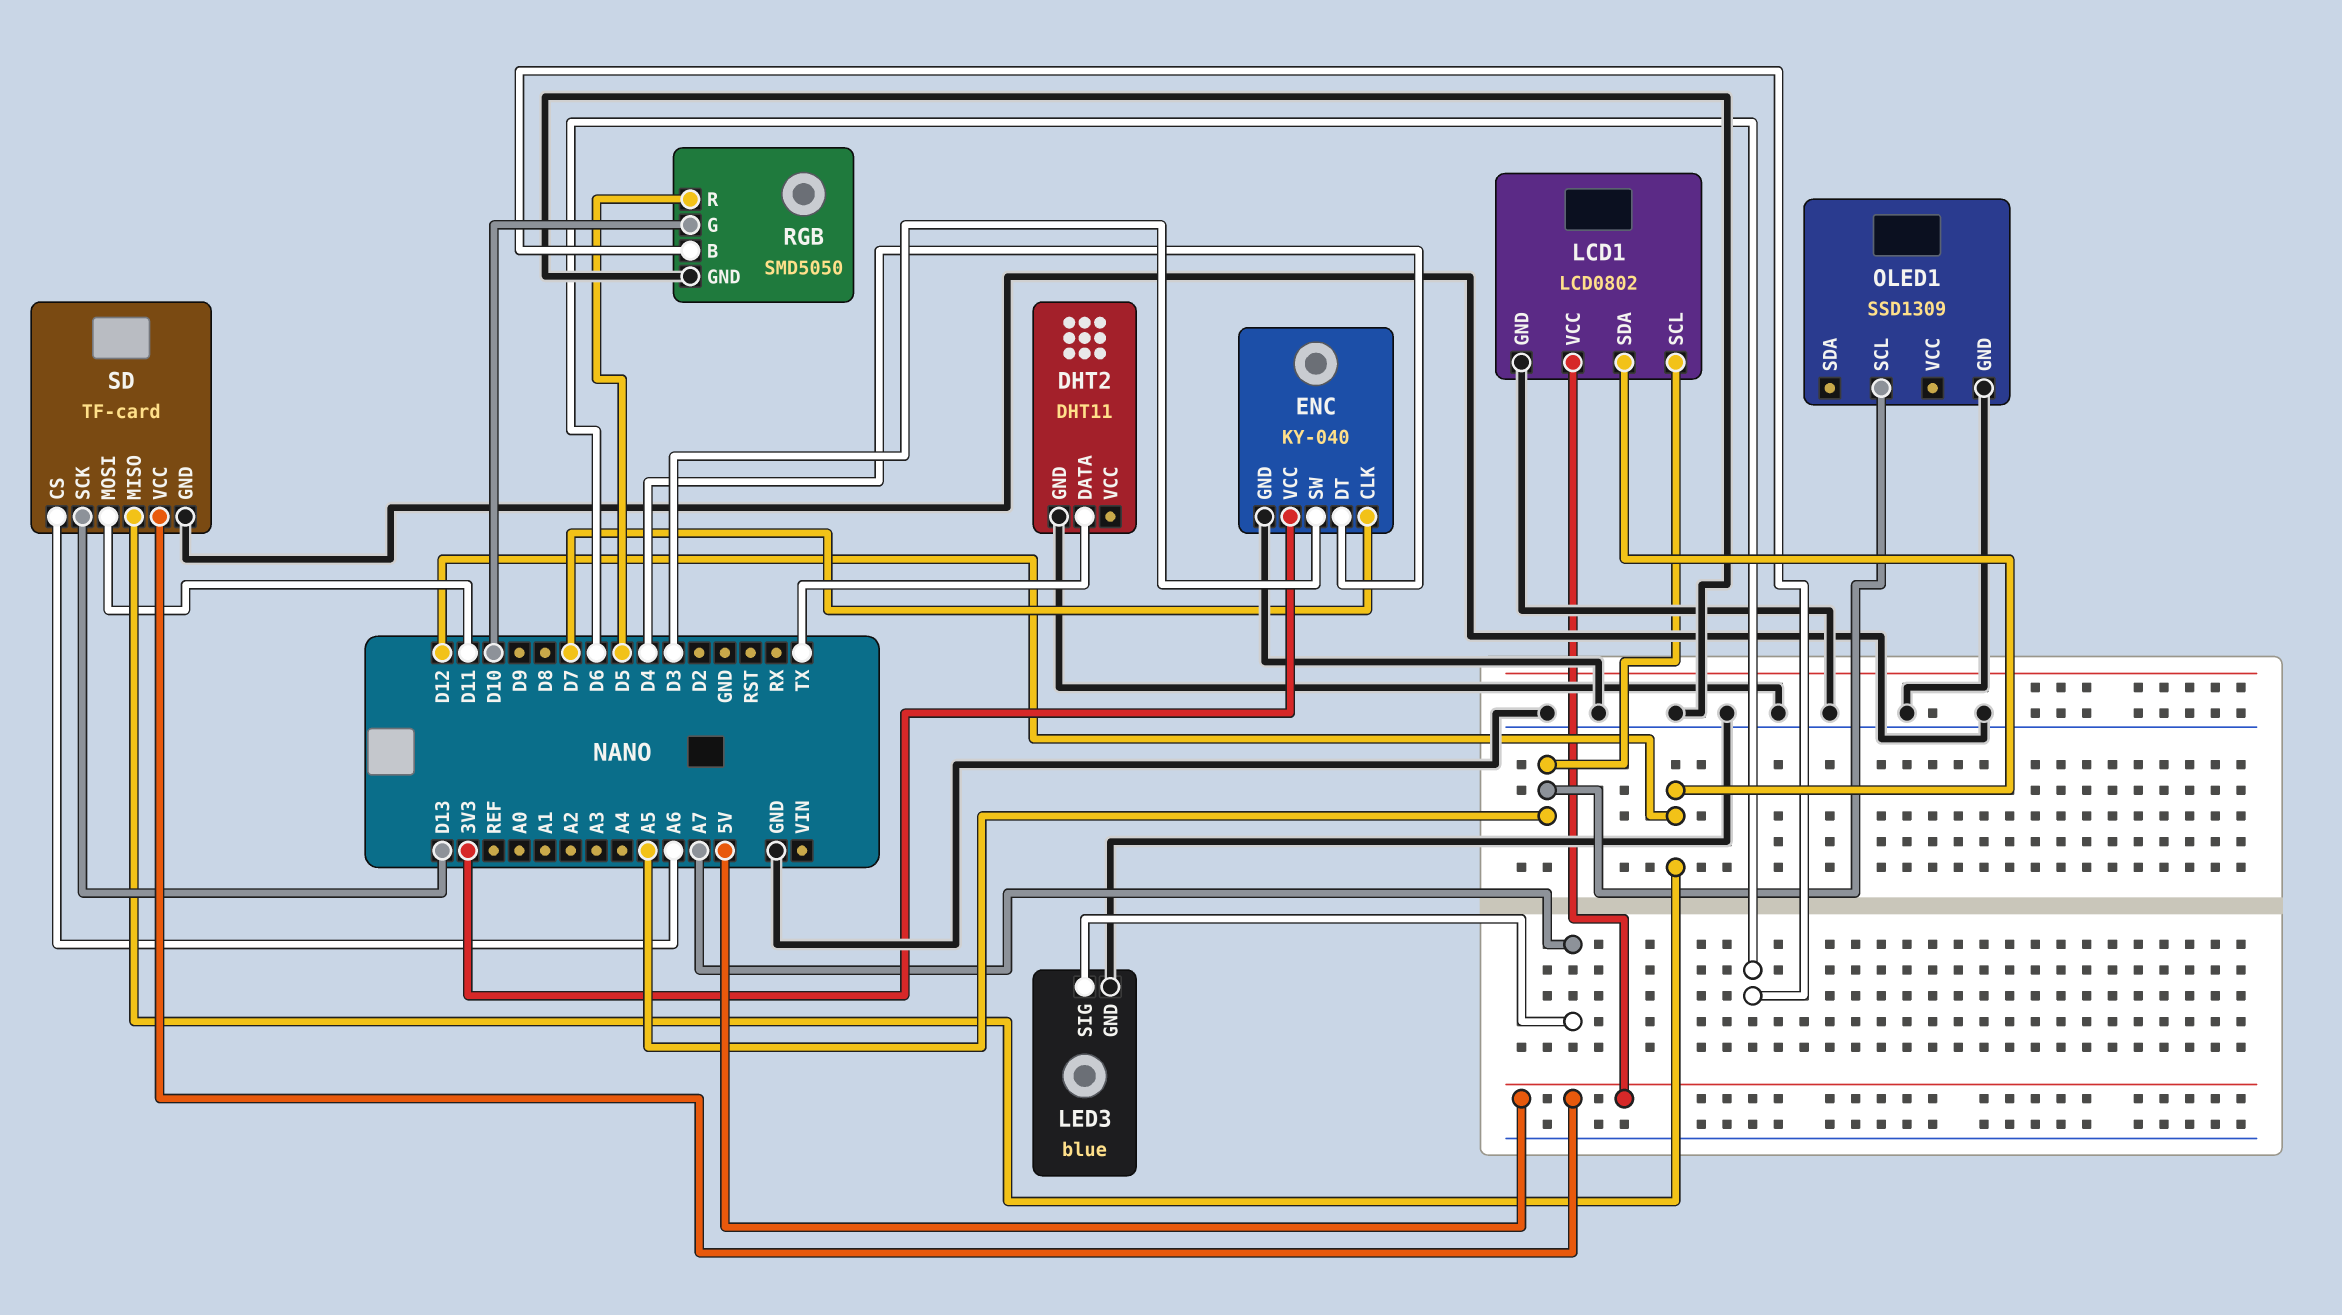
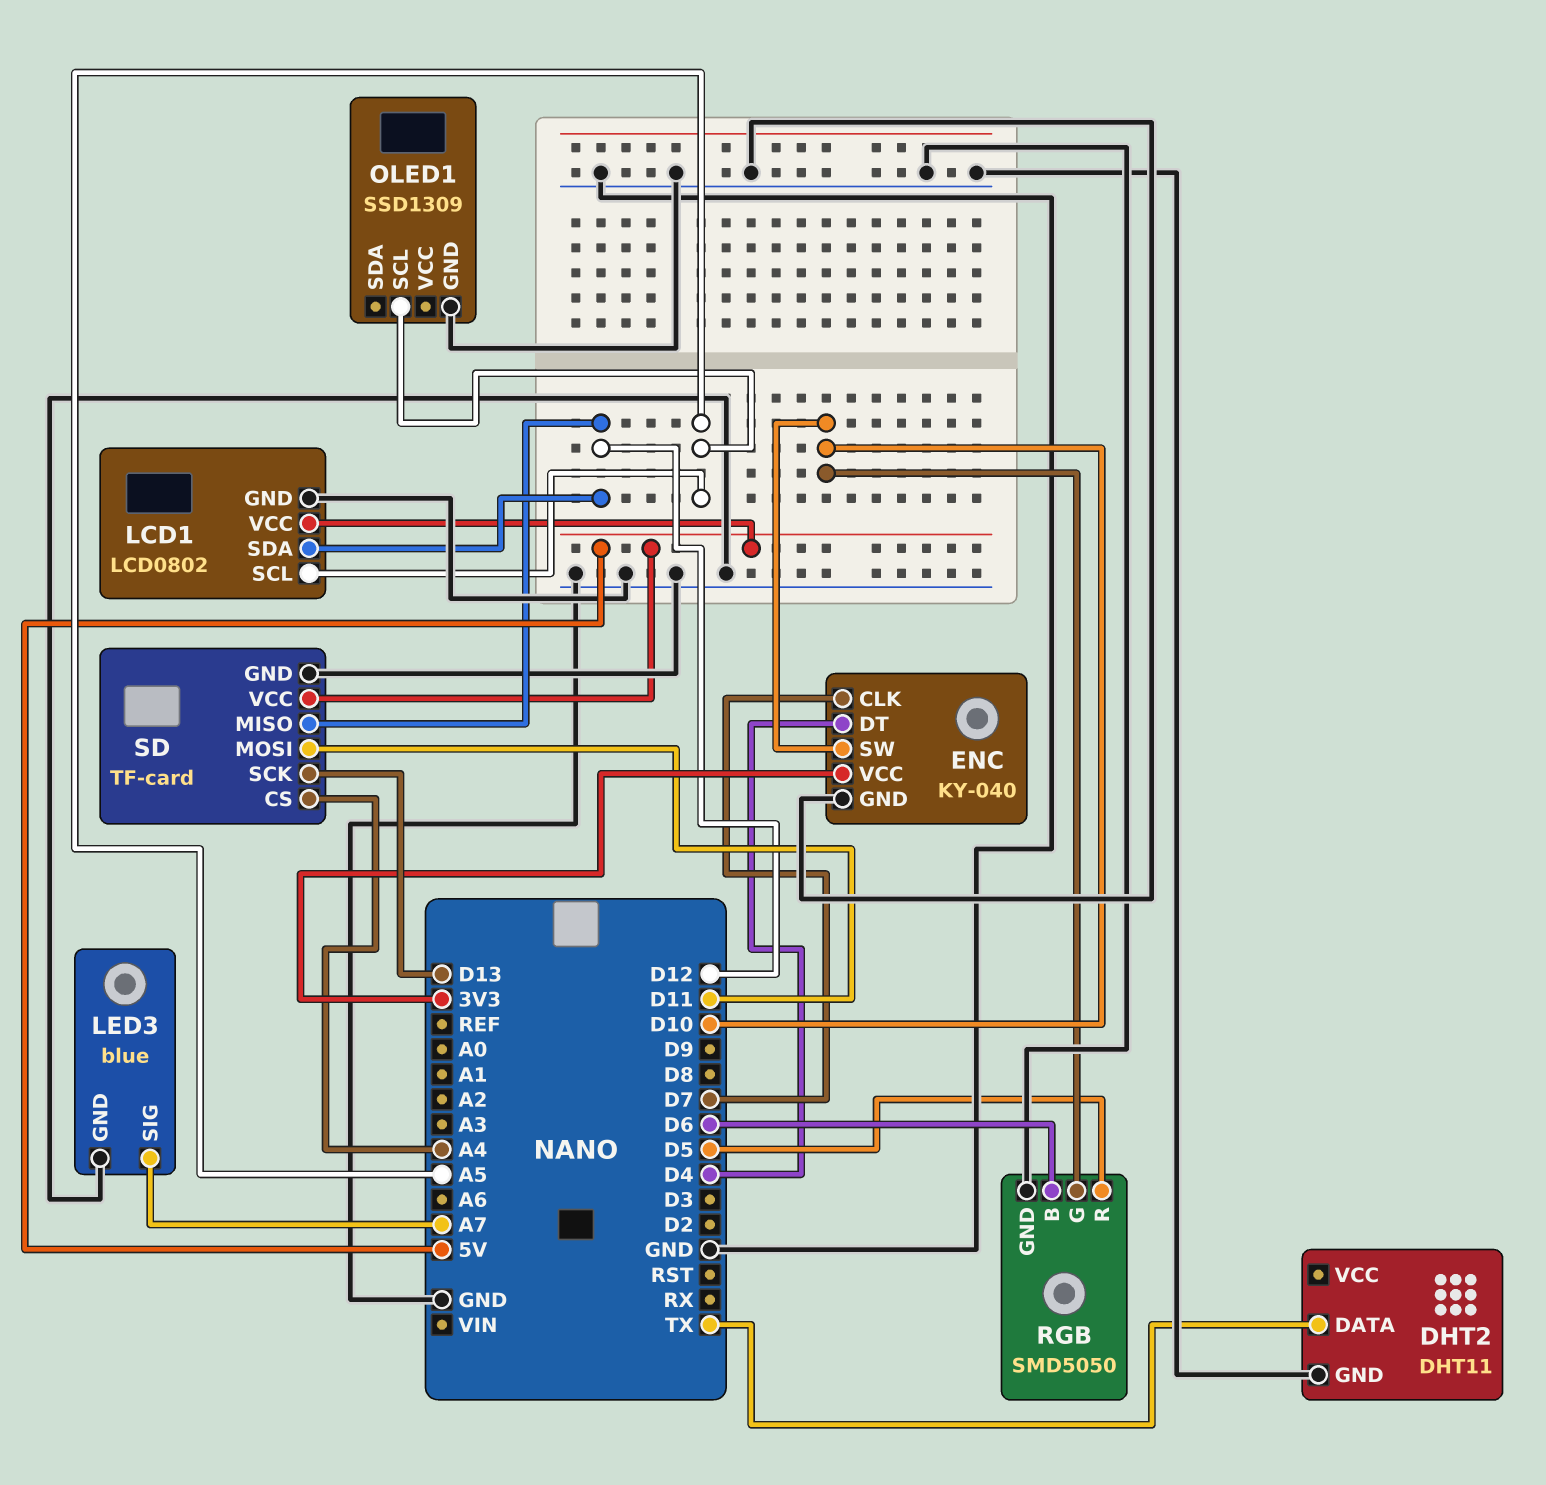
ENC pin SW: D3 -> D10
SD pin CS: A6 -> A4

